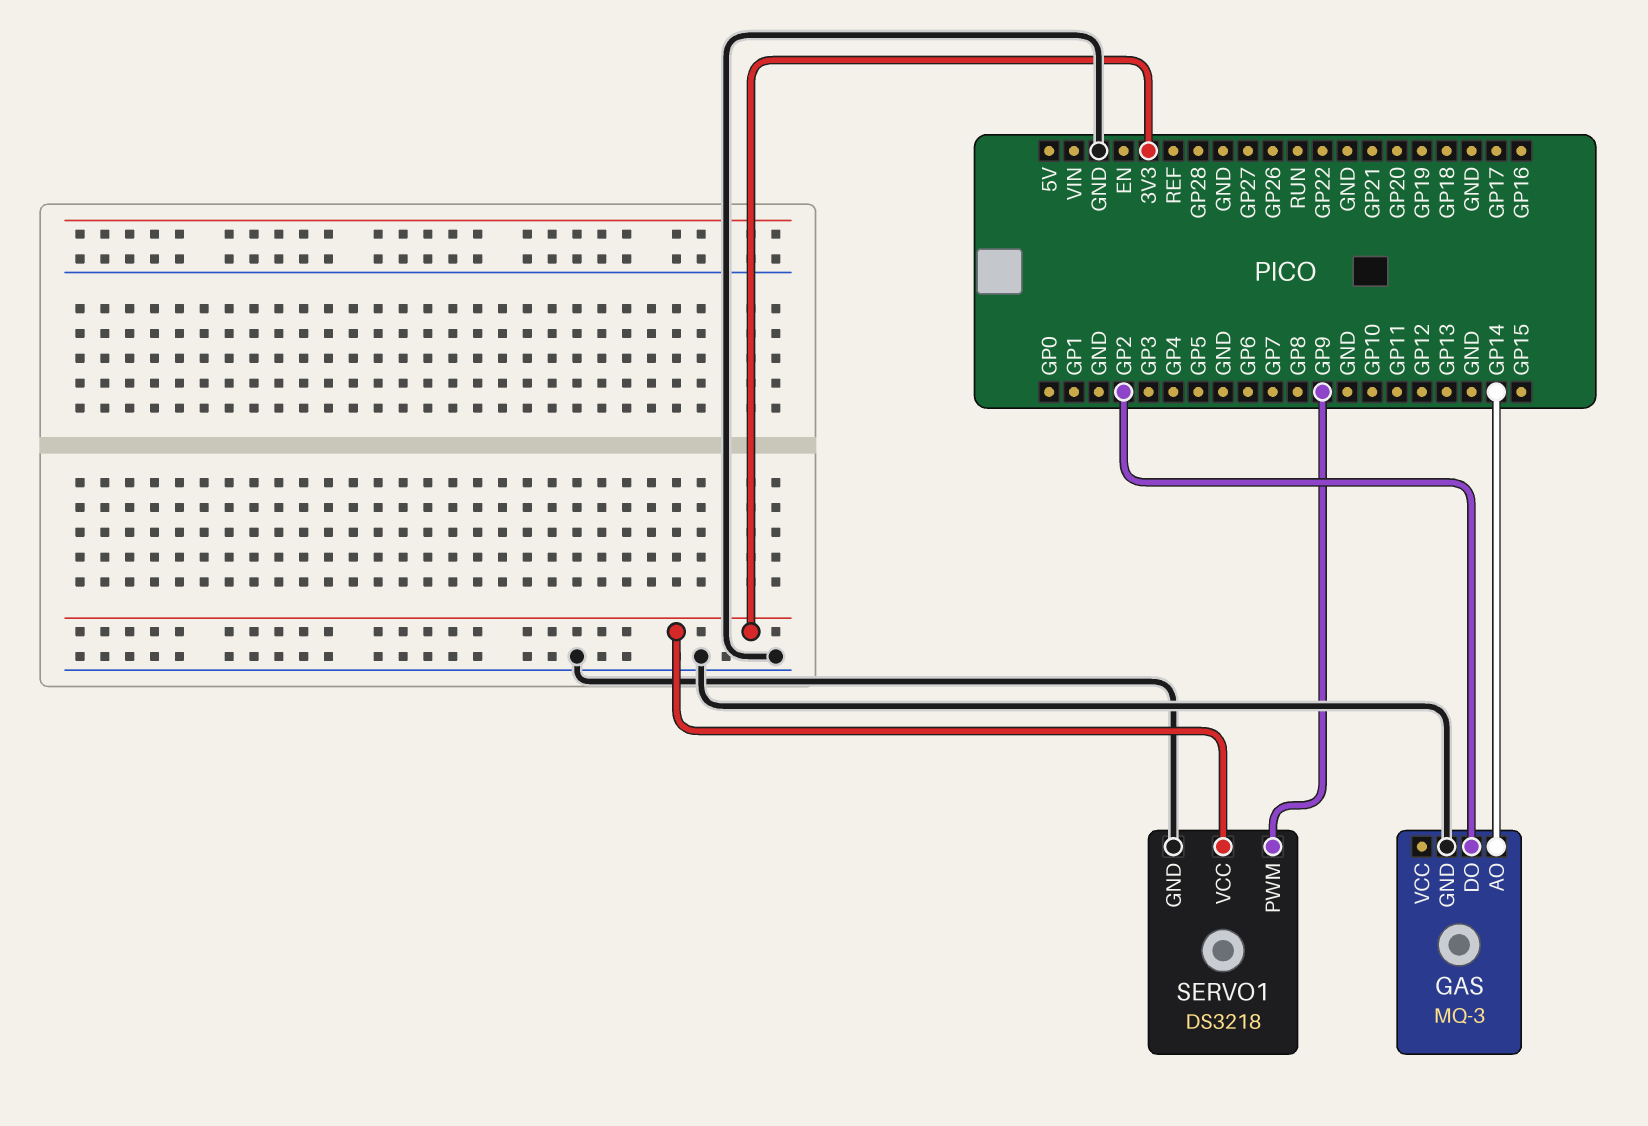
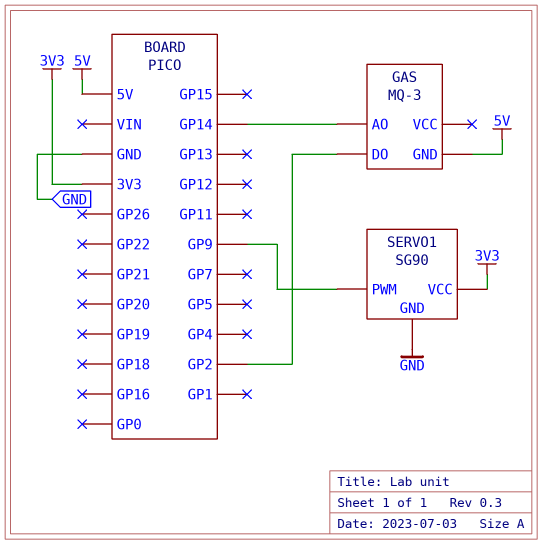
GAS pin GND: GND -> 5V
SERVO1: DS3218 -> SG90

